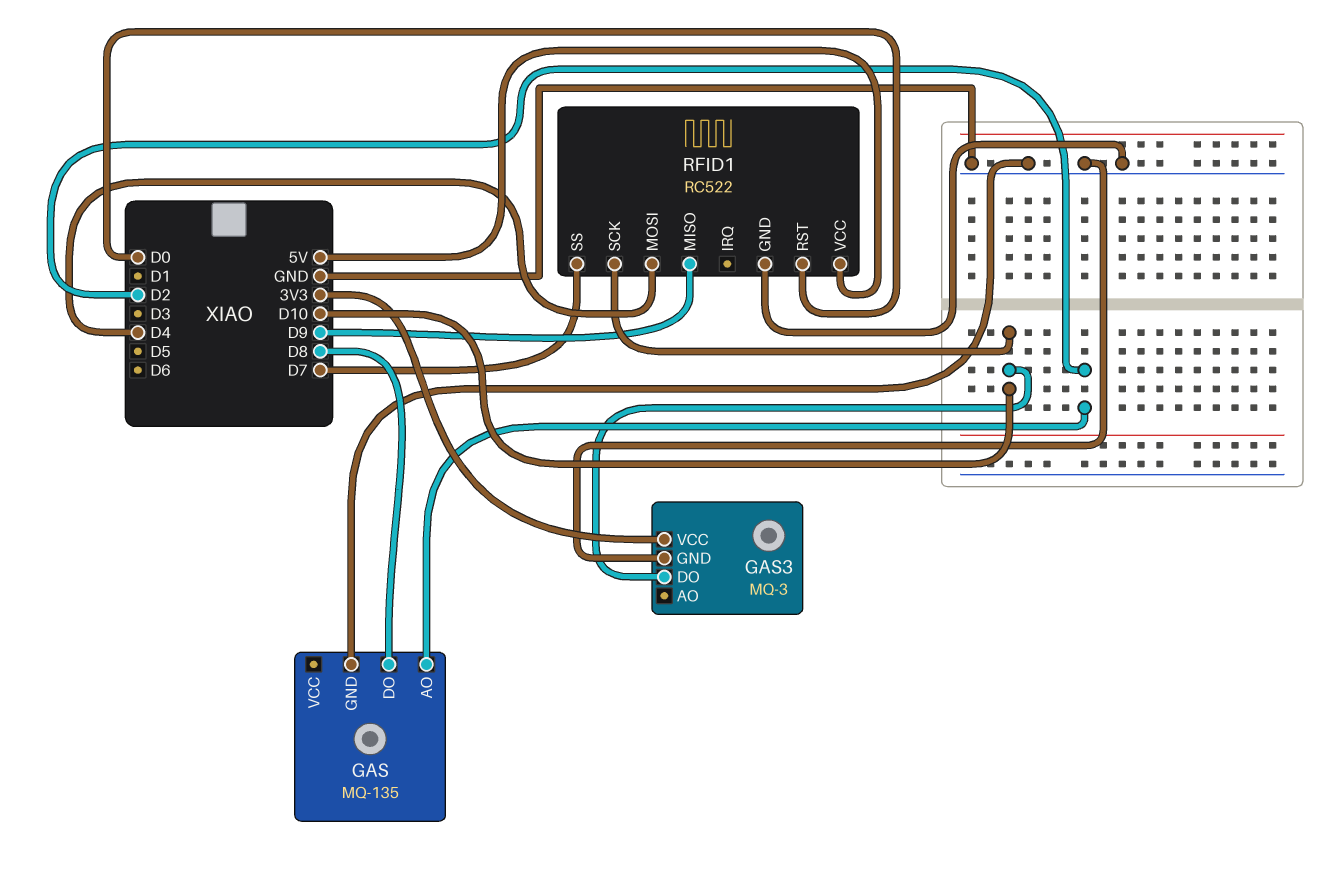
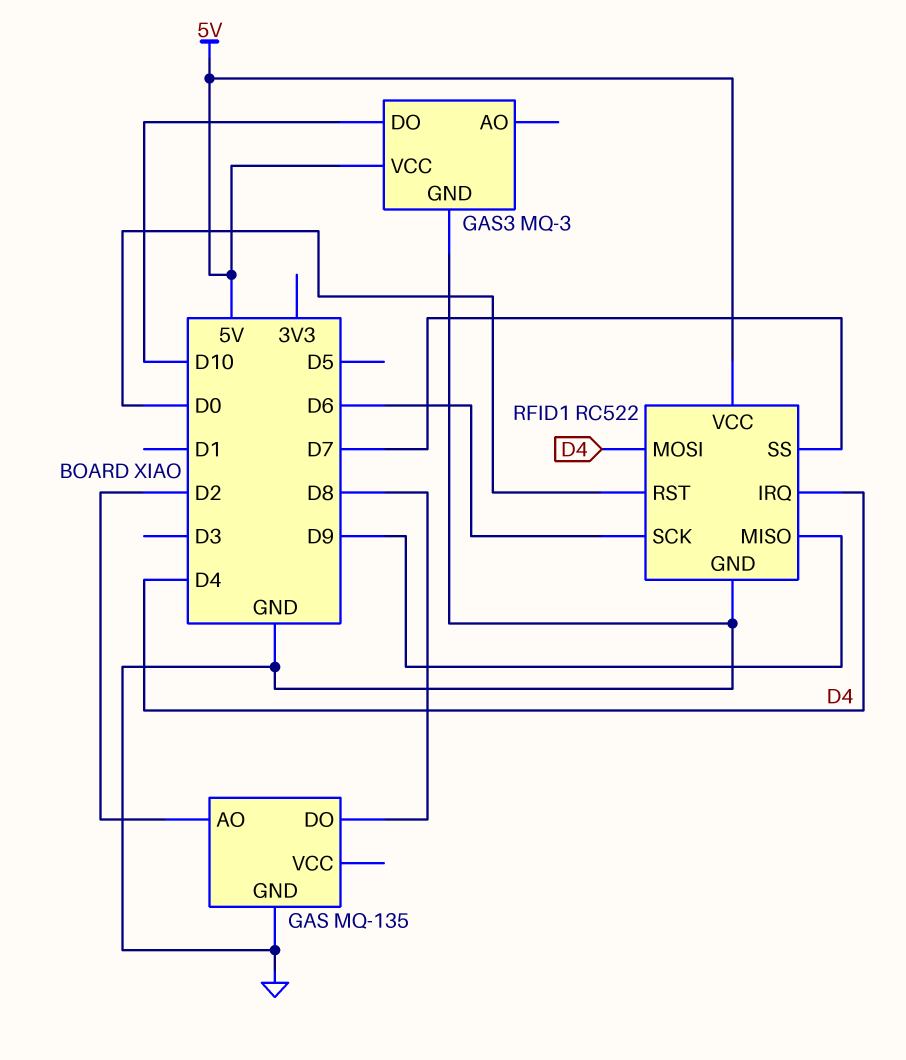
GAS3 pin VCC: 3V3 -> 5V
RFID1 pin IRQ: none -> D4
RFID1 pin SCK: D10 -> D6

